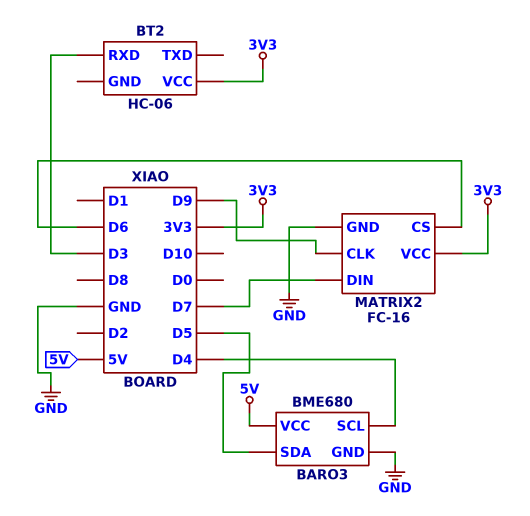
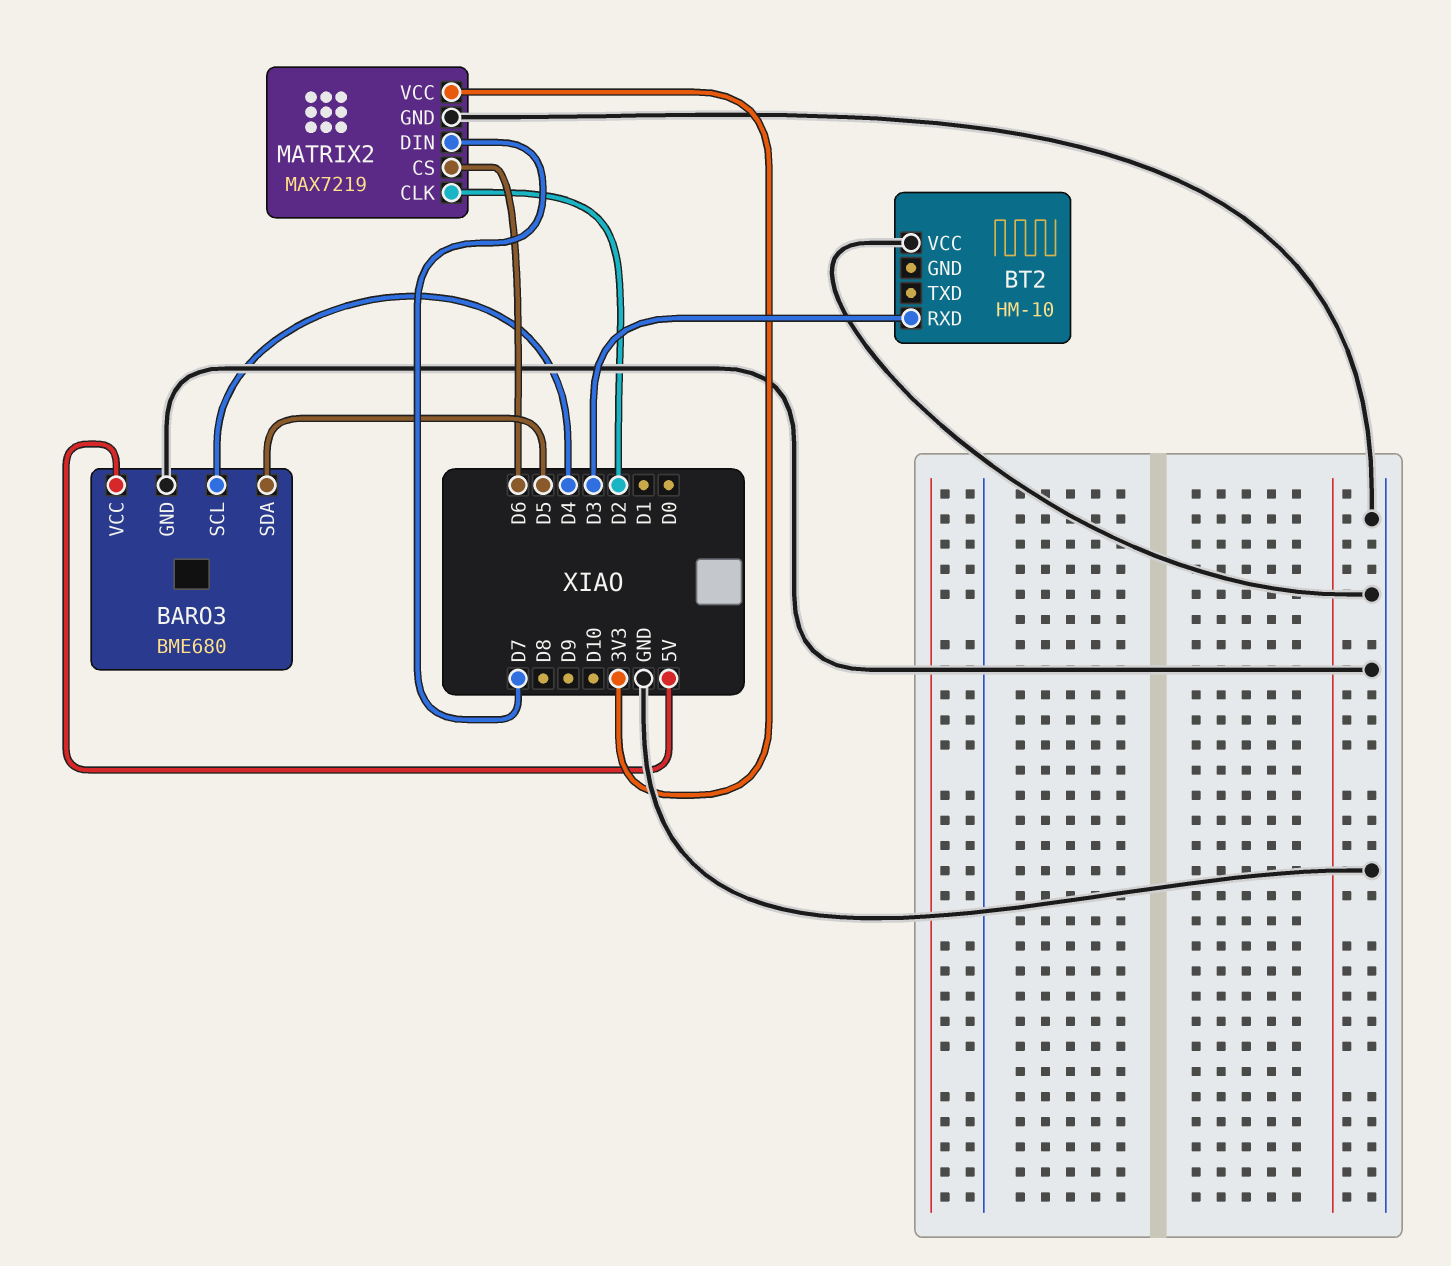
BT2: HC-06 -> HM-10
BT2 pin VCC: 3V3 -> GND
MATRIX2: FC-16 -> MAX7219
MATRIX2 pin CLK: D9 -> D2

